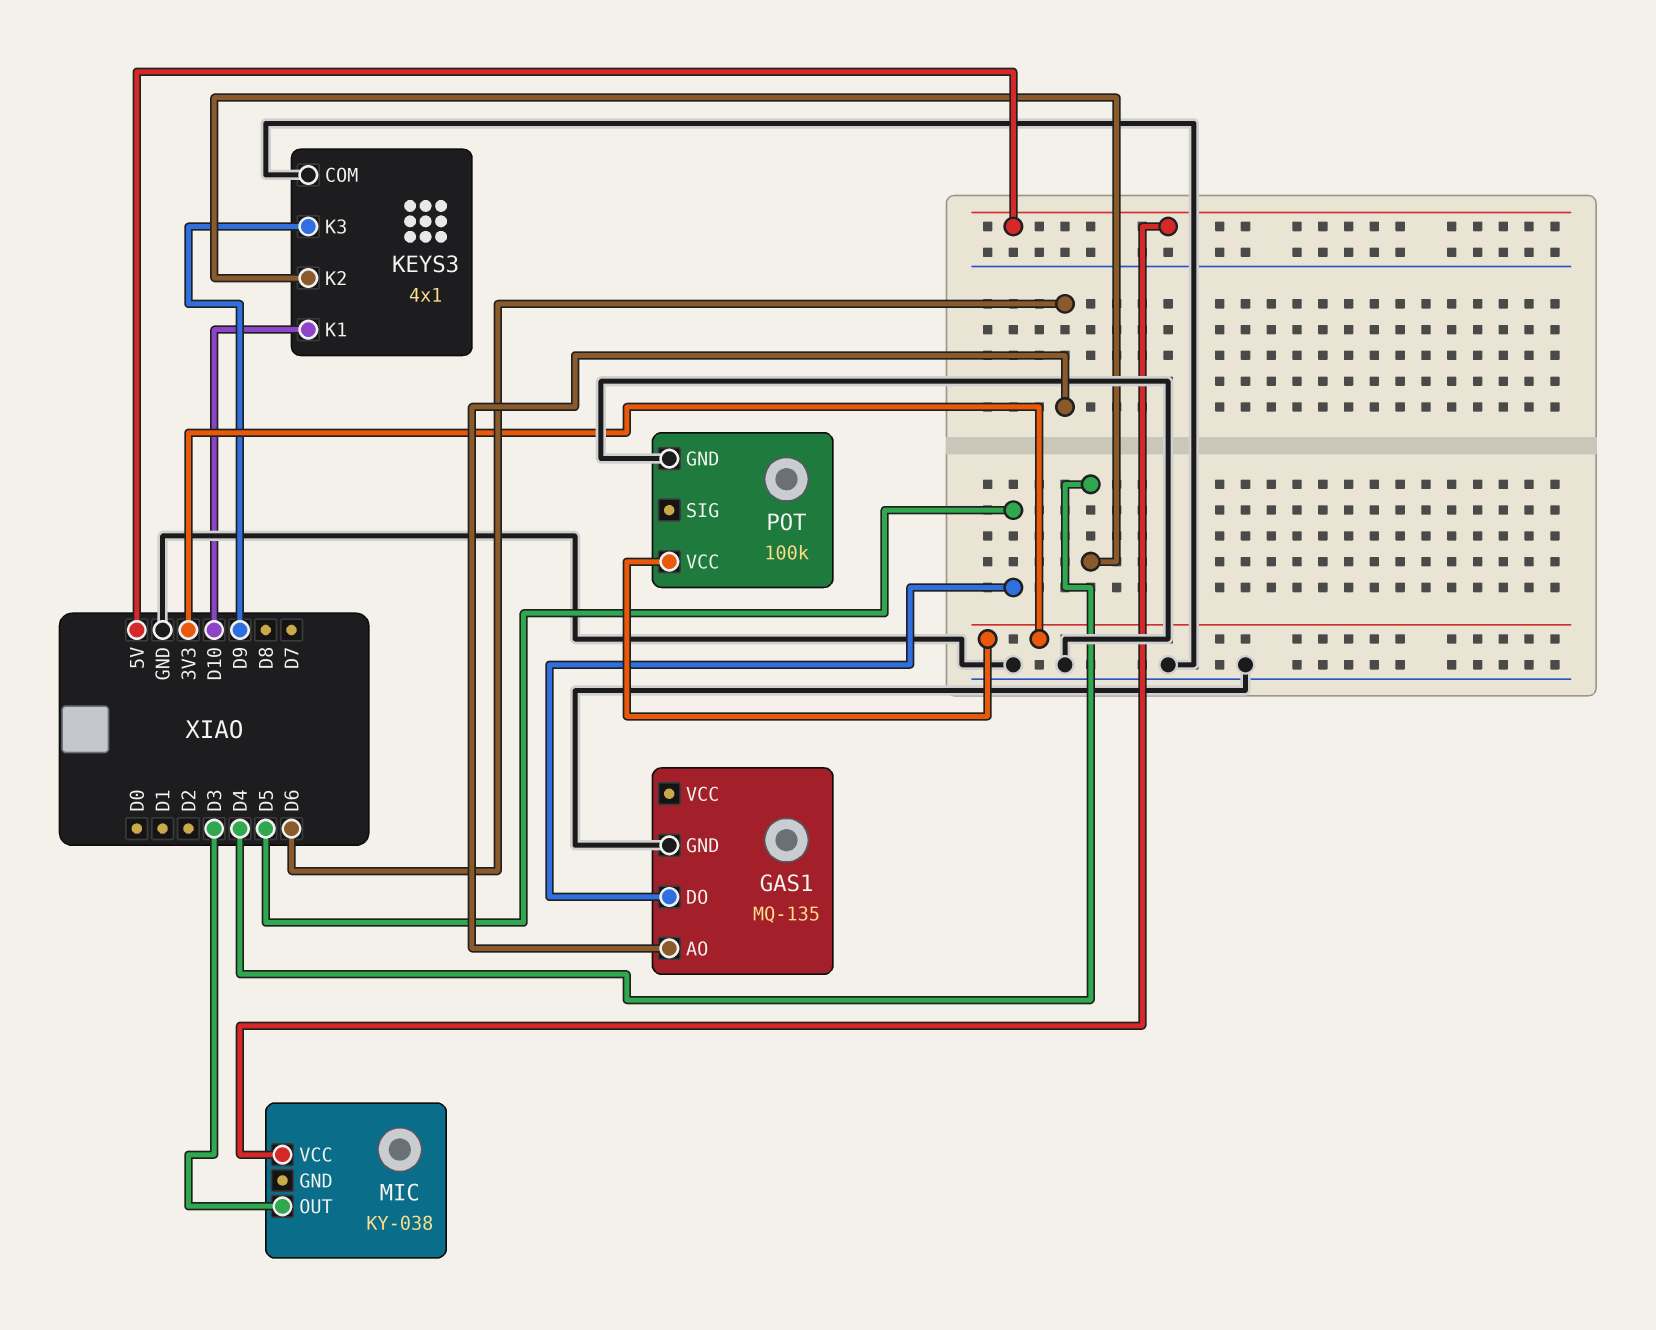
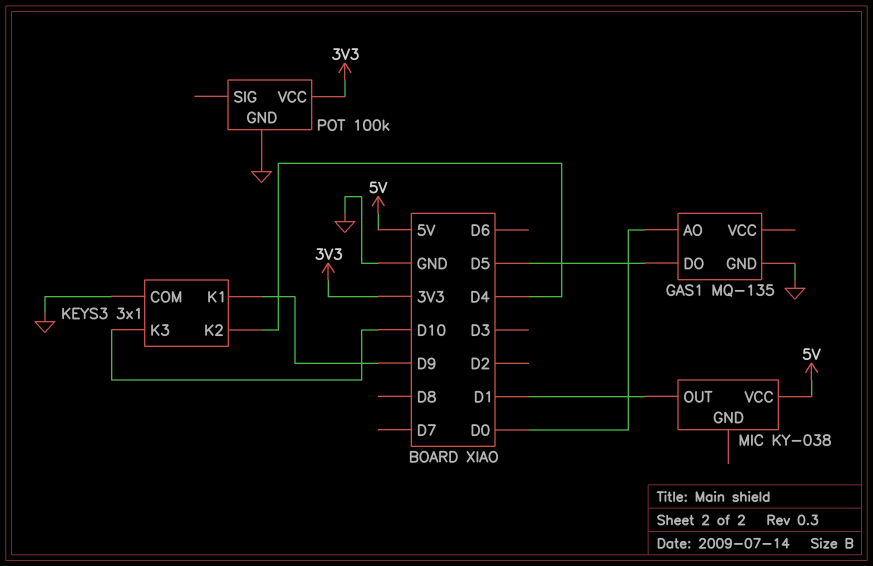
GAS1 pin AO: D6 -> D0
KEYS3: 4x1 -> 3x1
KEYS3 pin K1: D10 -> D9
KEYS3 pin K3: D9 -> D10
MIC pin OUT: D3 -> D1

